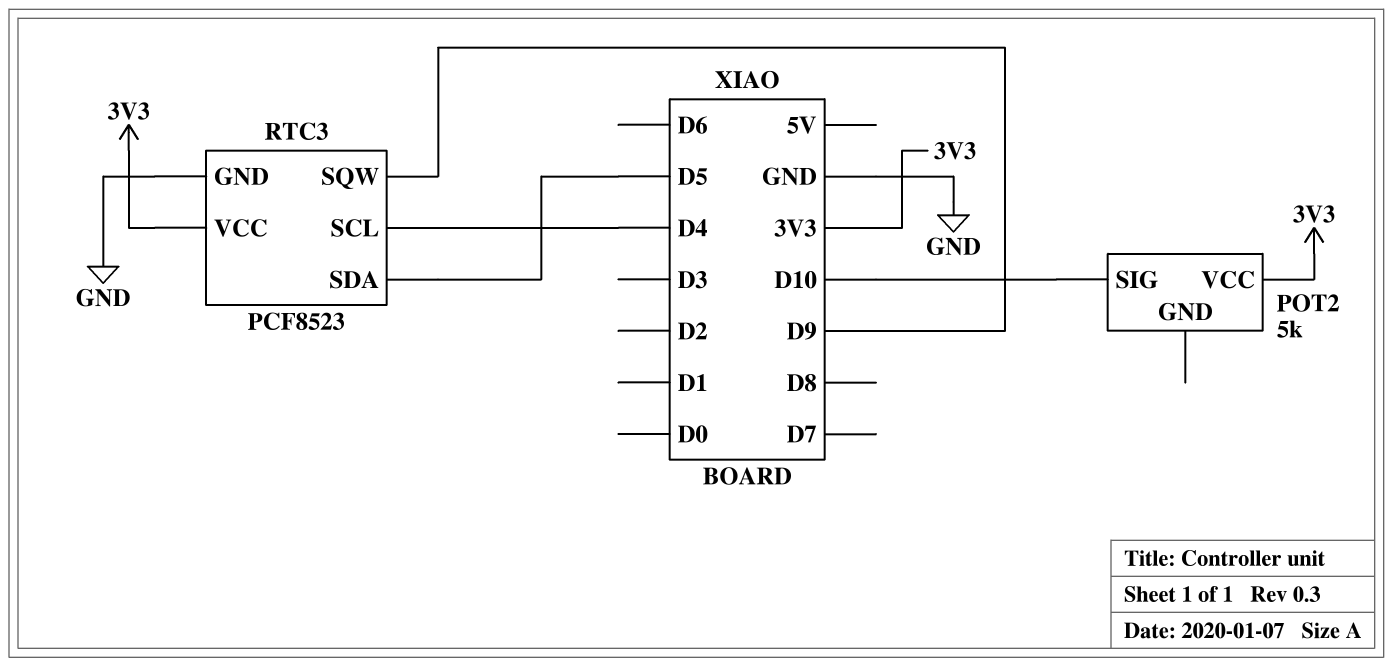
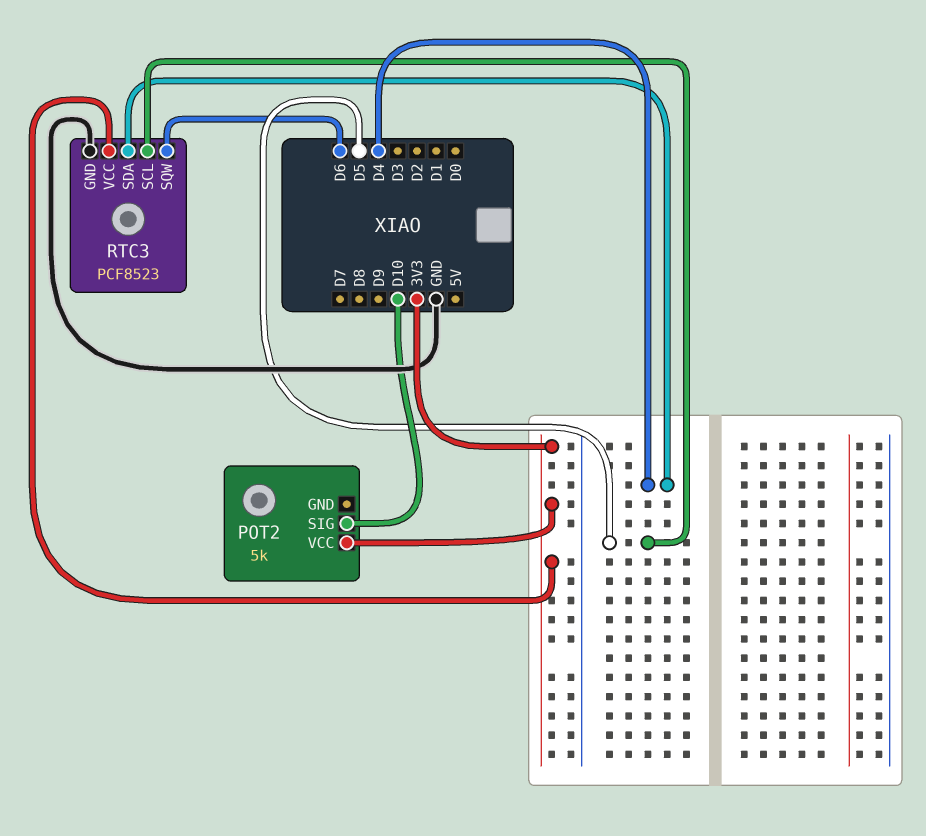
RTC3 pin SCL: D4 -> D5
RTC3 pin SDA: D5 -> D4
RTC3 pin SQW: D9 -> D6

